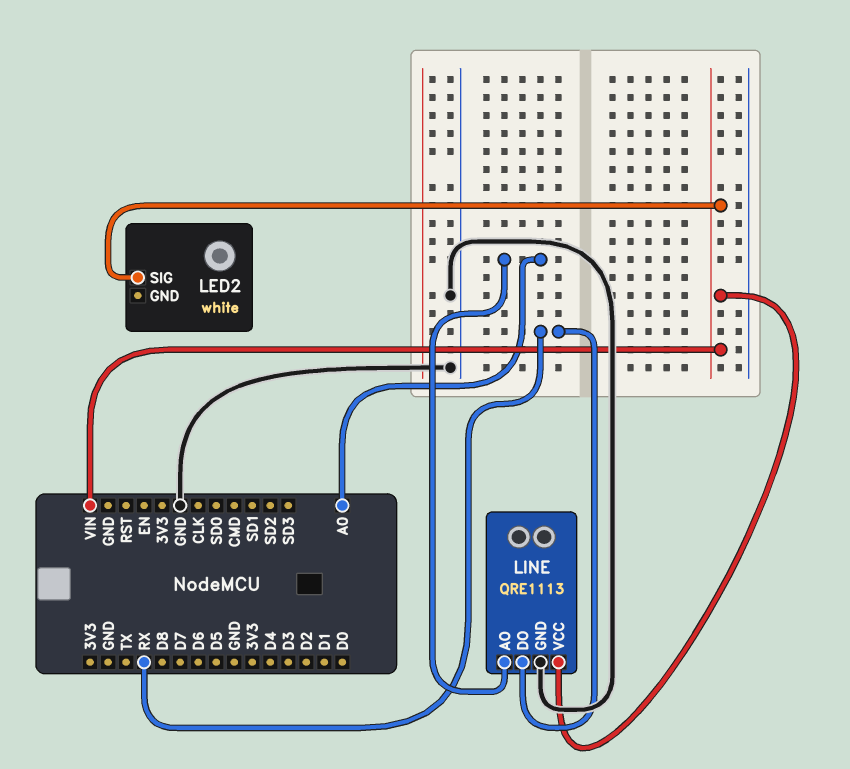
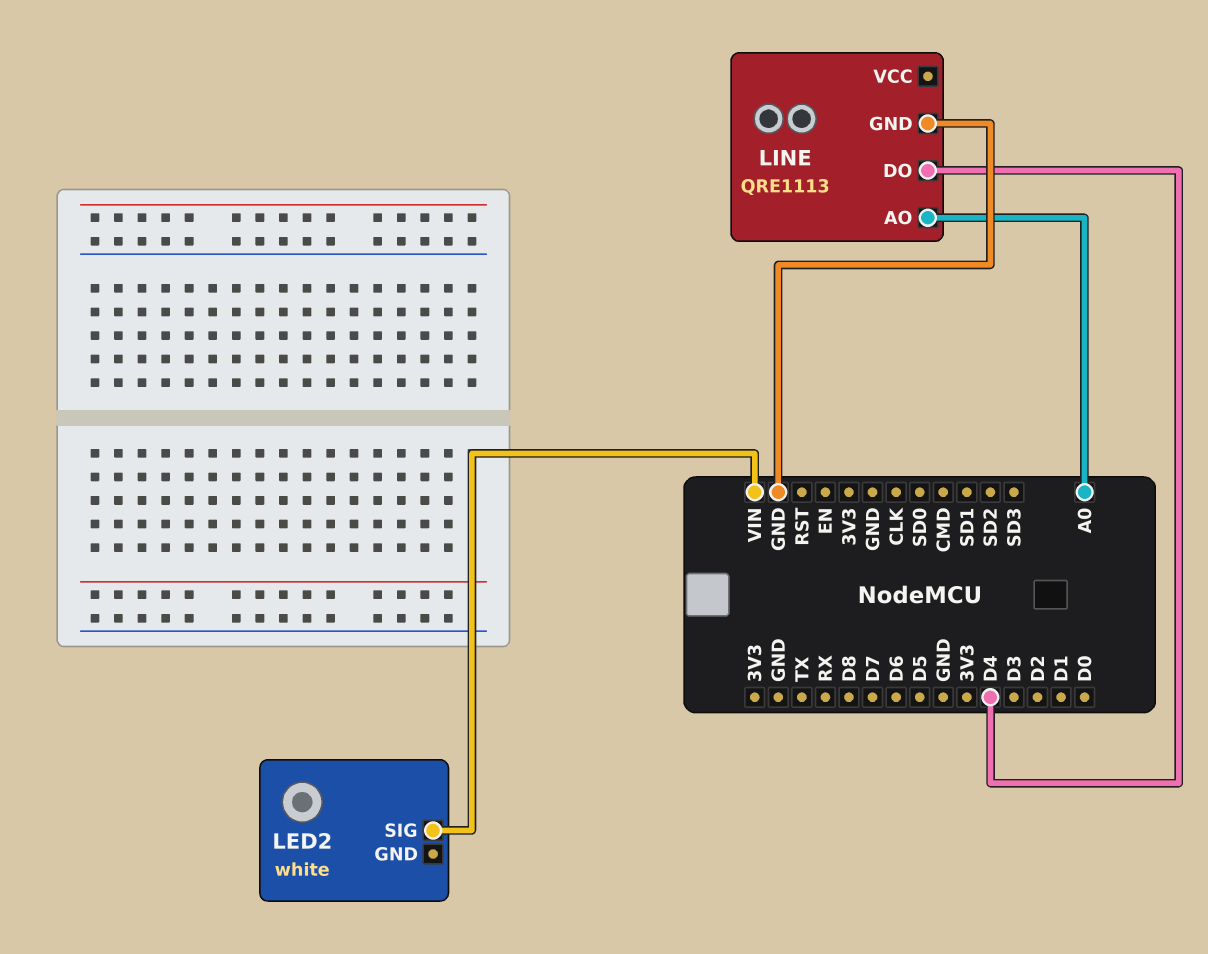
LINE pin DO: RX -> D4
LINE pin VCC: VIN -> none

